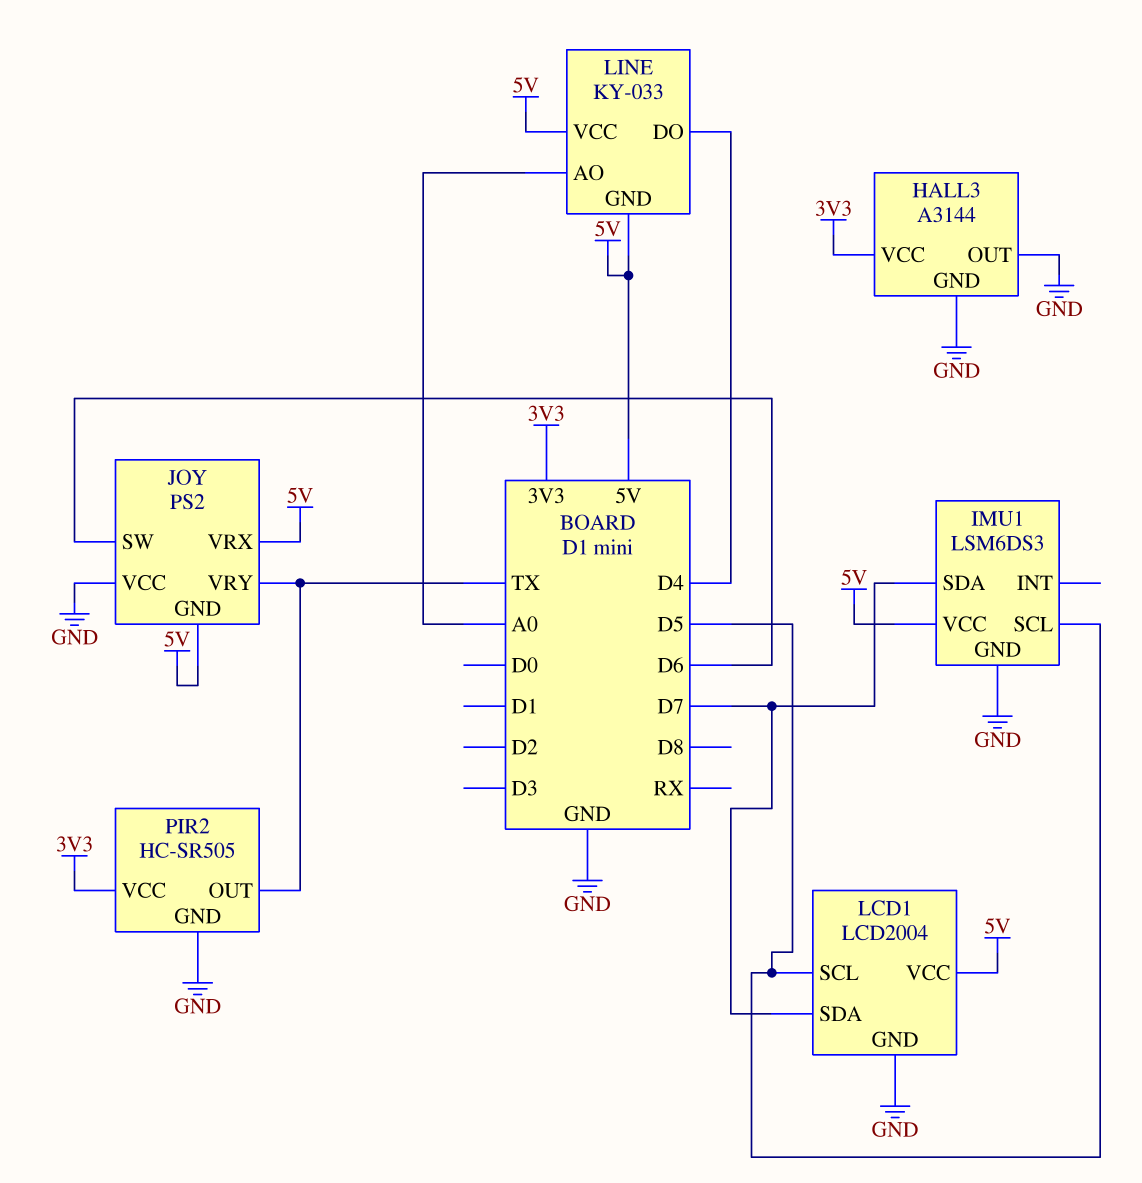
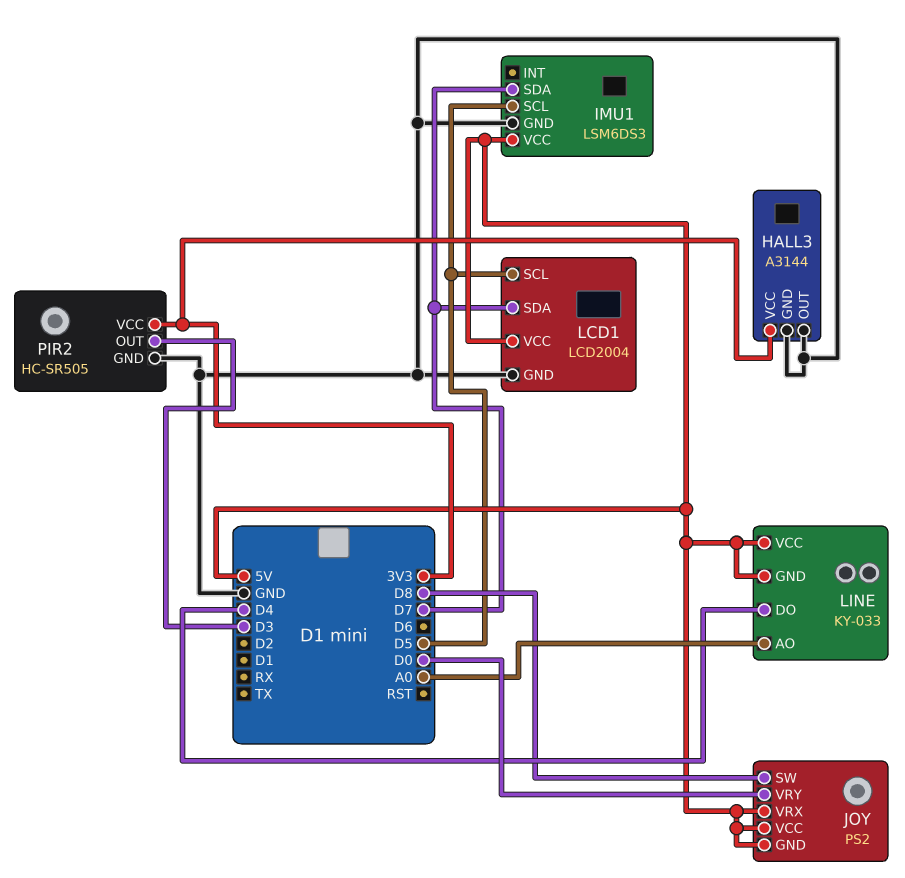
JOY pin SW: D6 -> D8
JOY pin VCC: GND -> 5V
JOY pin VRY: TX -> D0
PIR2 pin OUT: TX -> D3

